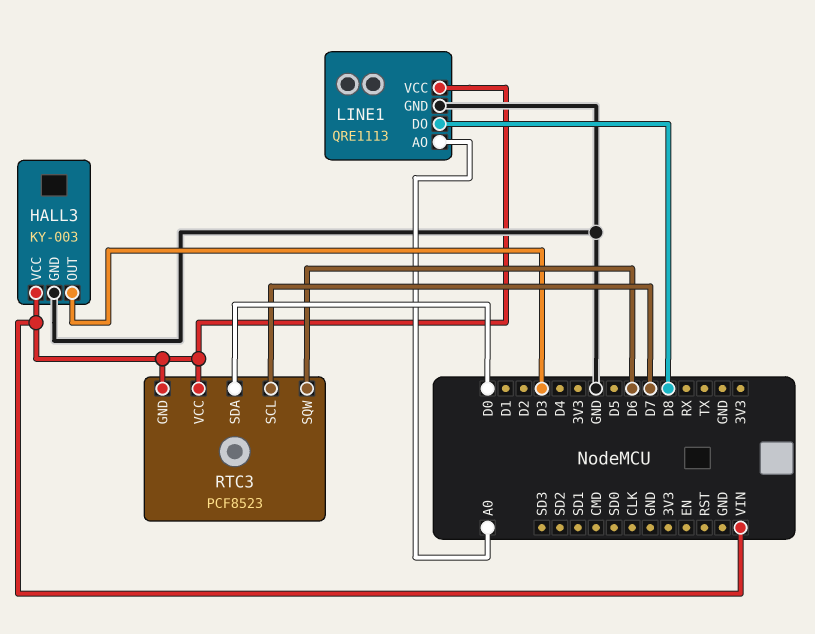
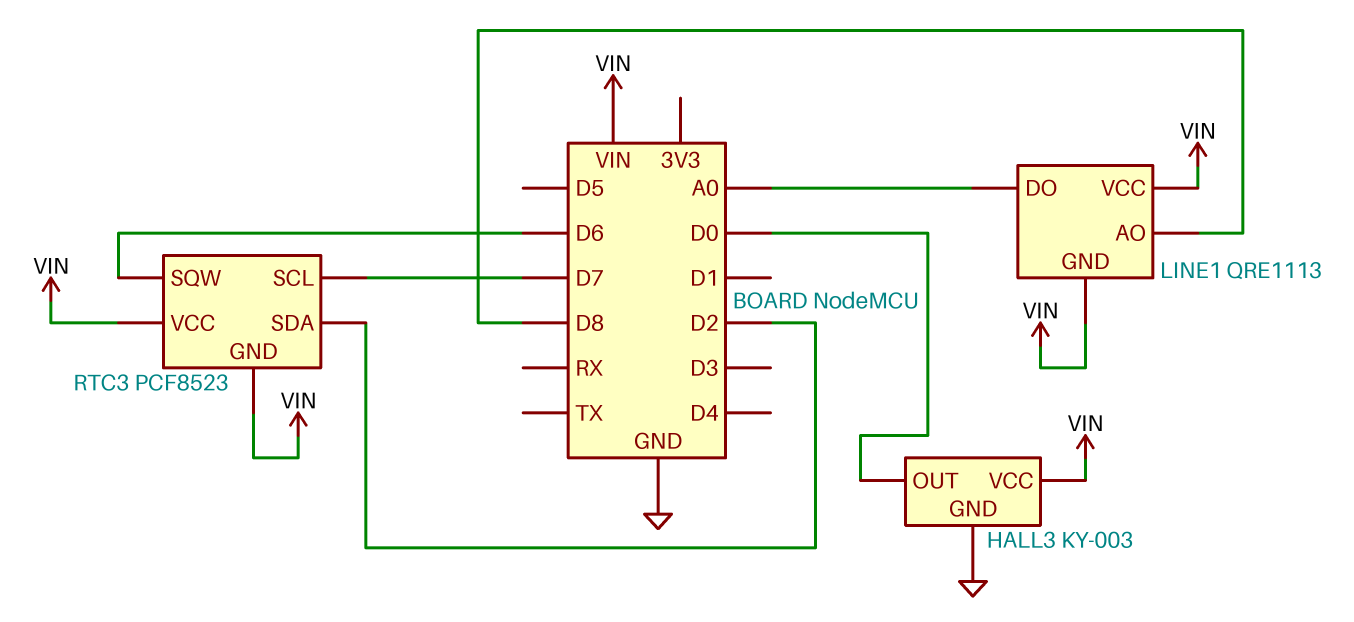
HALL3 pin OUT: D3 -> D0
LINE1 pin AO: A0 -> D8
LINE1 pin DO: D8 -> A0
LINE1 pin GND: GND -> VIN
RTC3 pin SDA: D0 -> D2

